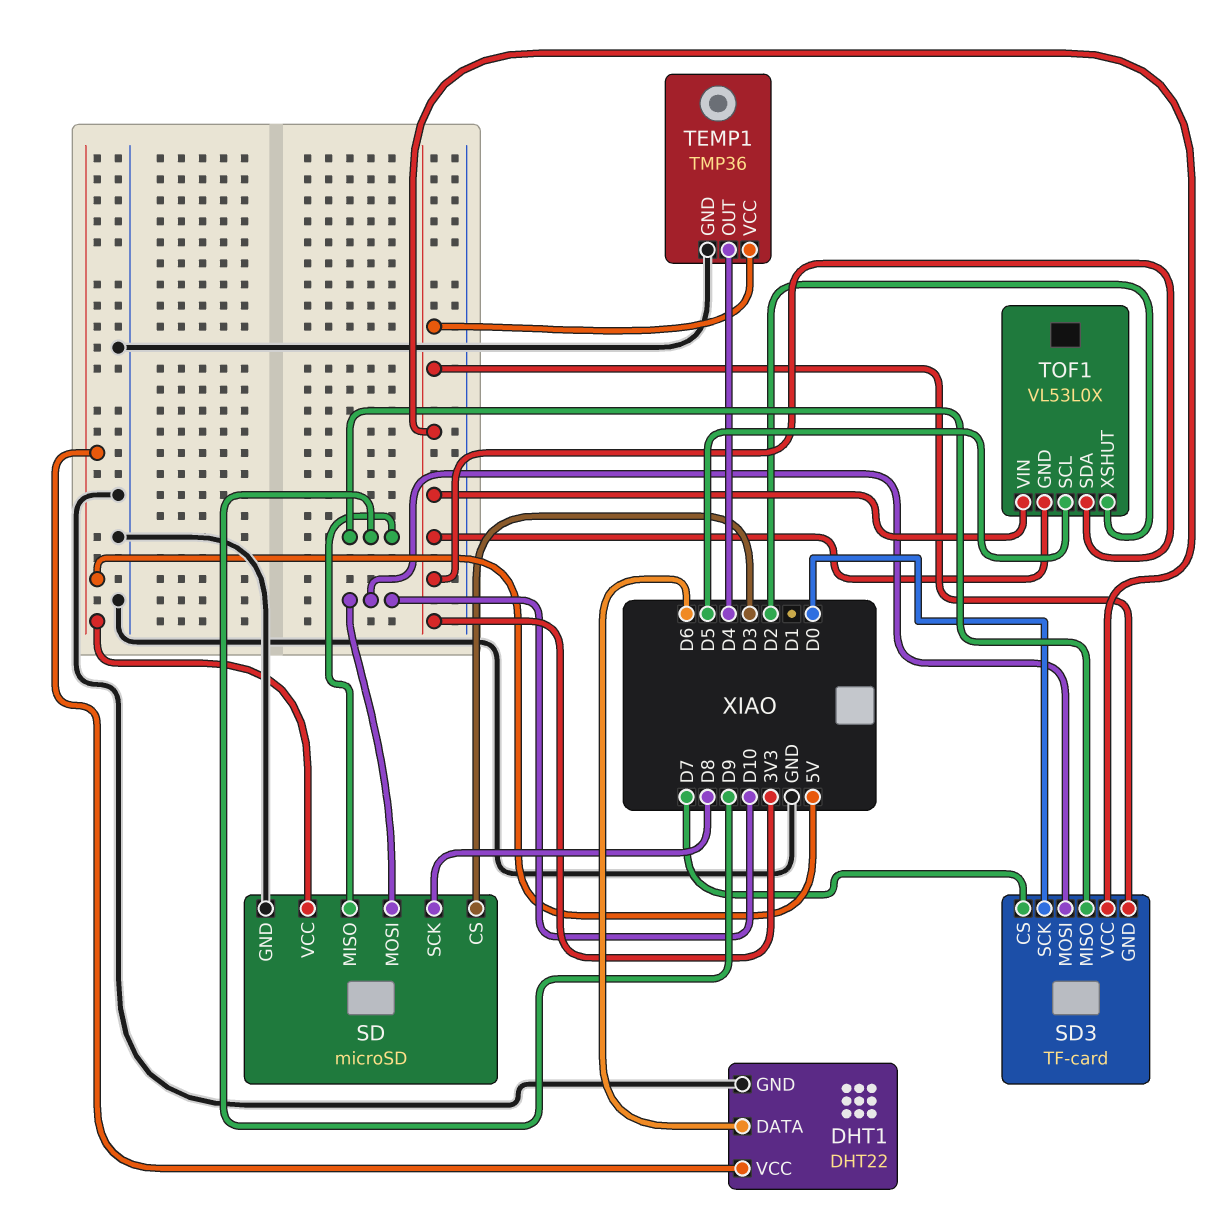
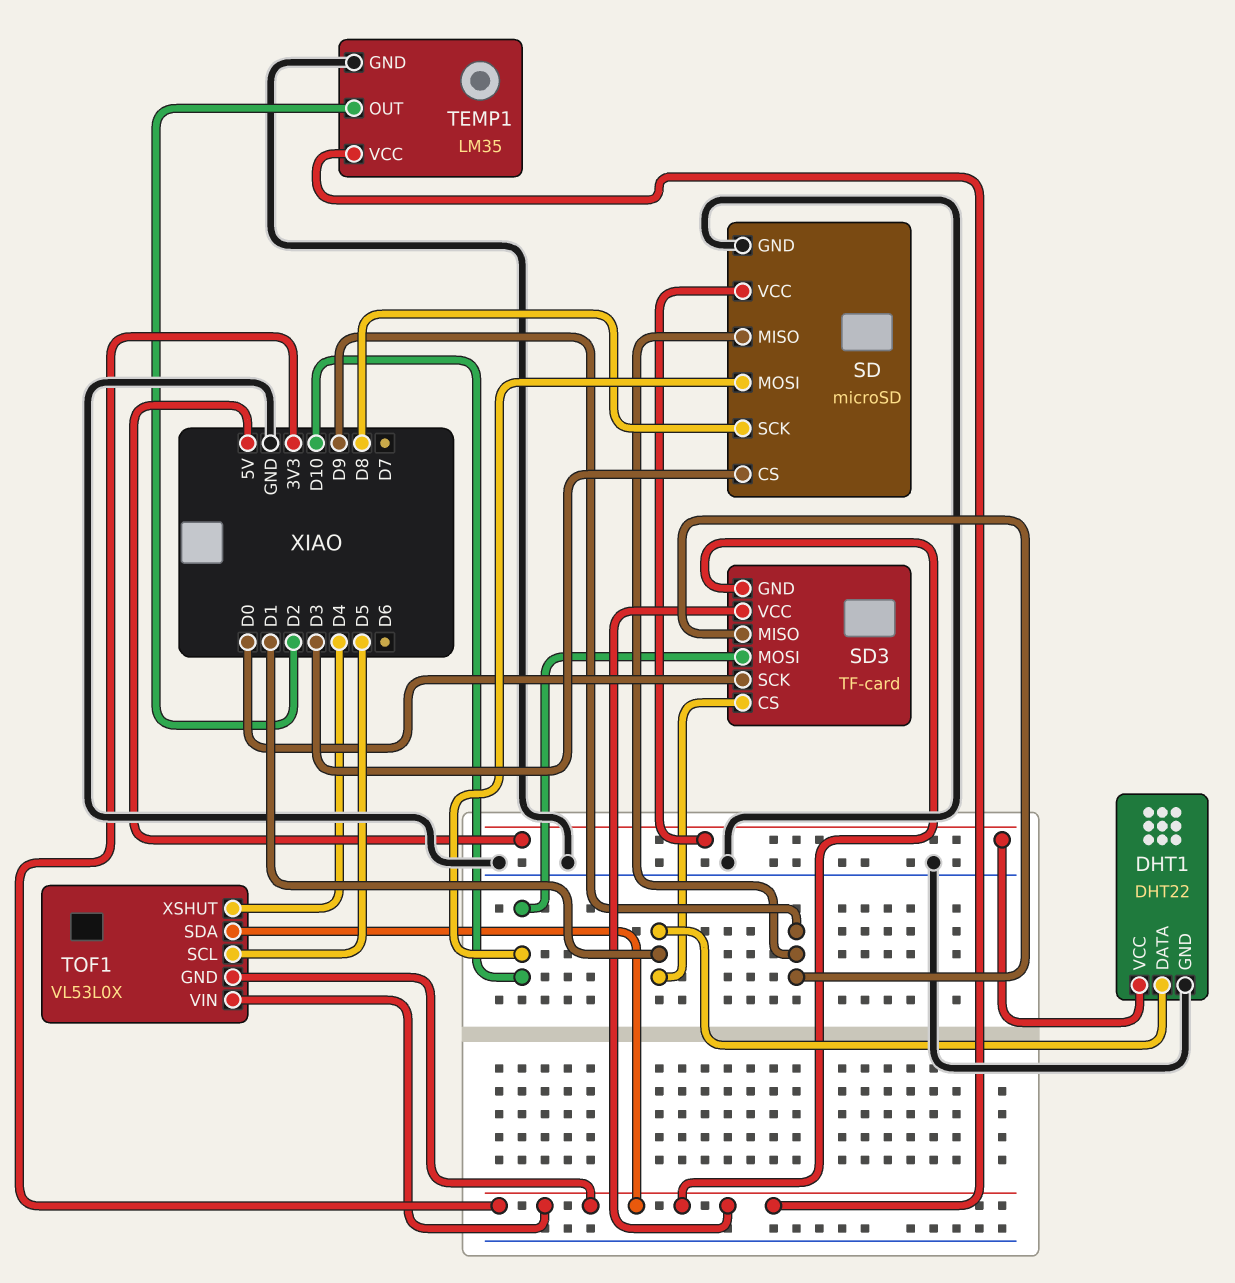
DHT1 pin DATA: D6 -> D1
SD3 pin CS: D7 -> D1
TEMP1: TMP36 -> LM35
TEMP1 pin OUT: D4 -> D2
TOF1 pin XSHUT: D2 -> D4

